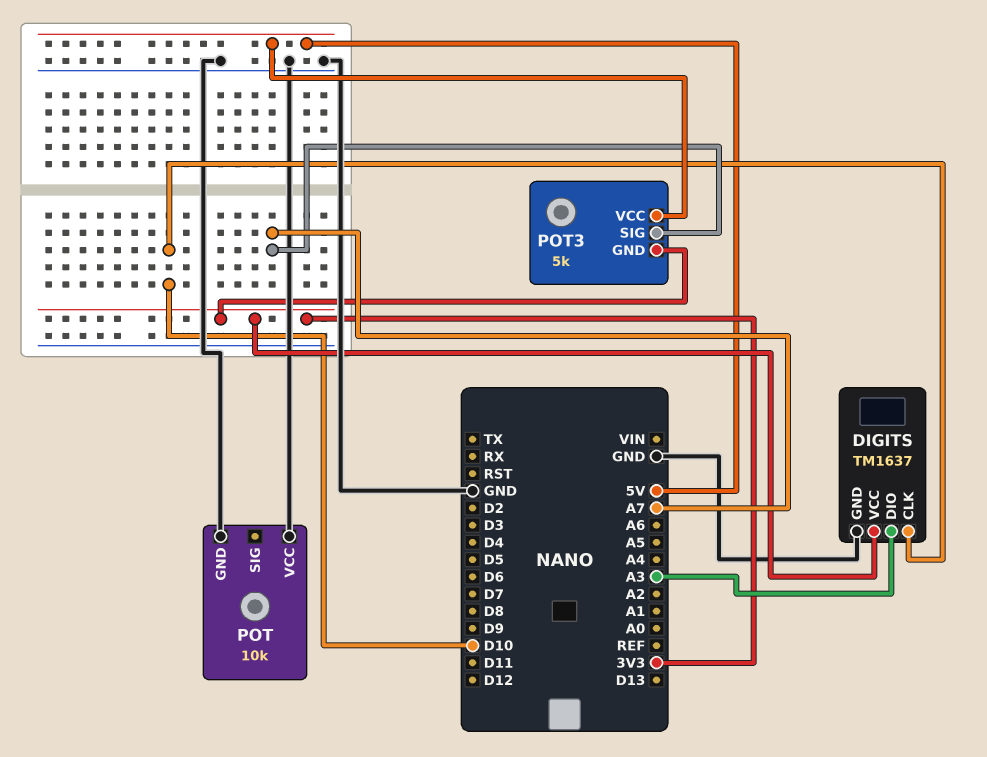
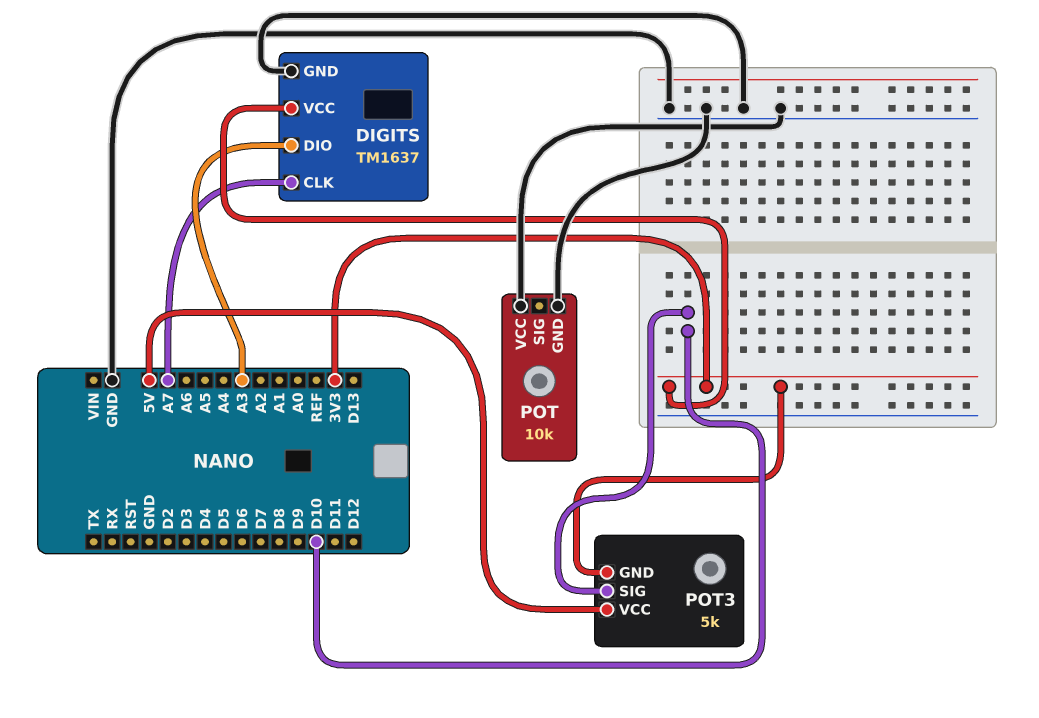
DIGITS pin CLK: D10 -> A7
POT3 pin SIG: A7 -> D10

